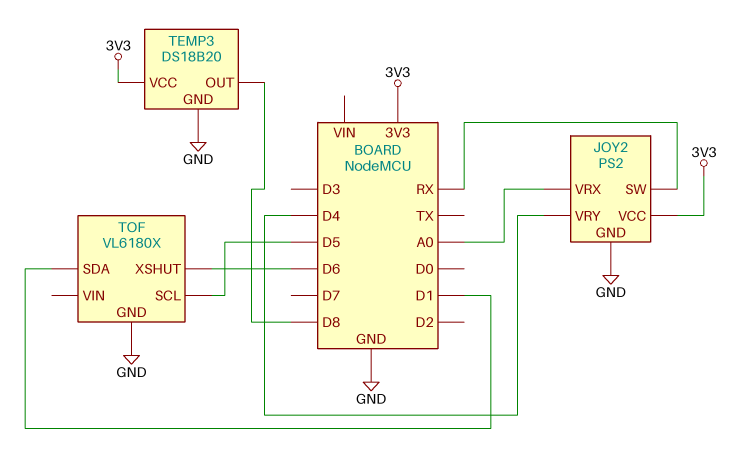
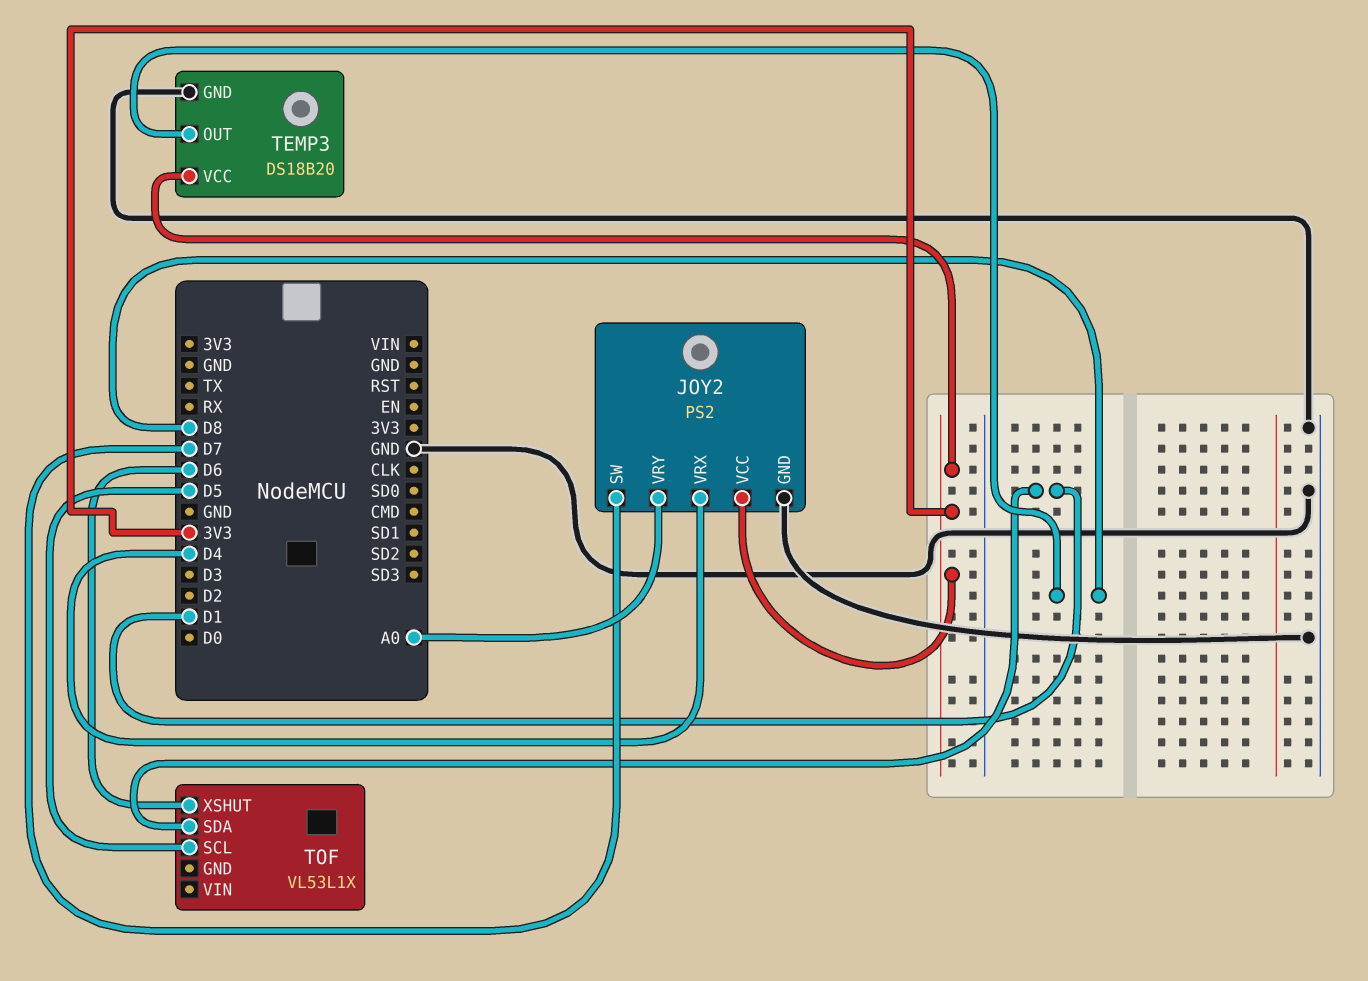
JOY2 pin SW: RX -> D7
JOY2 pin VRX: A0 -> D4
JOY2 pin VRY: D4 -> A0
TOF: VL6180X -> VL53L1X
TOF pin GND: GND -> none

